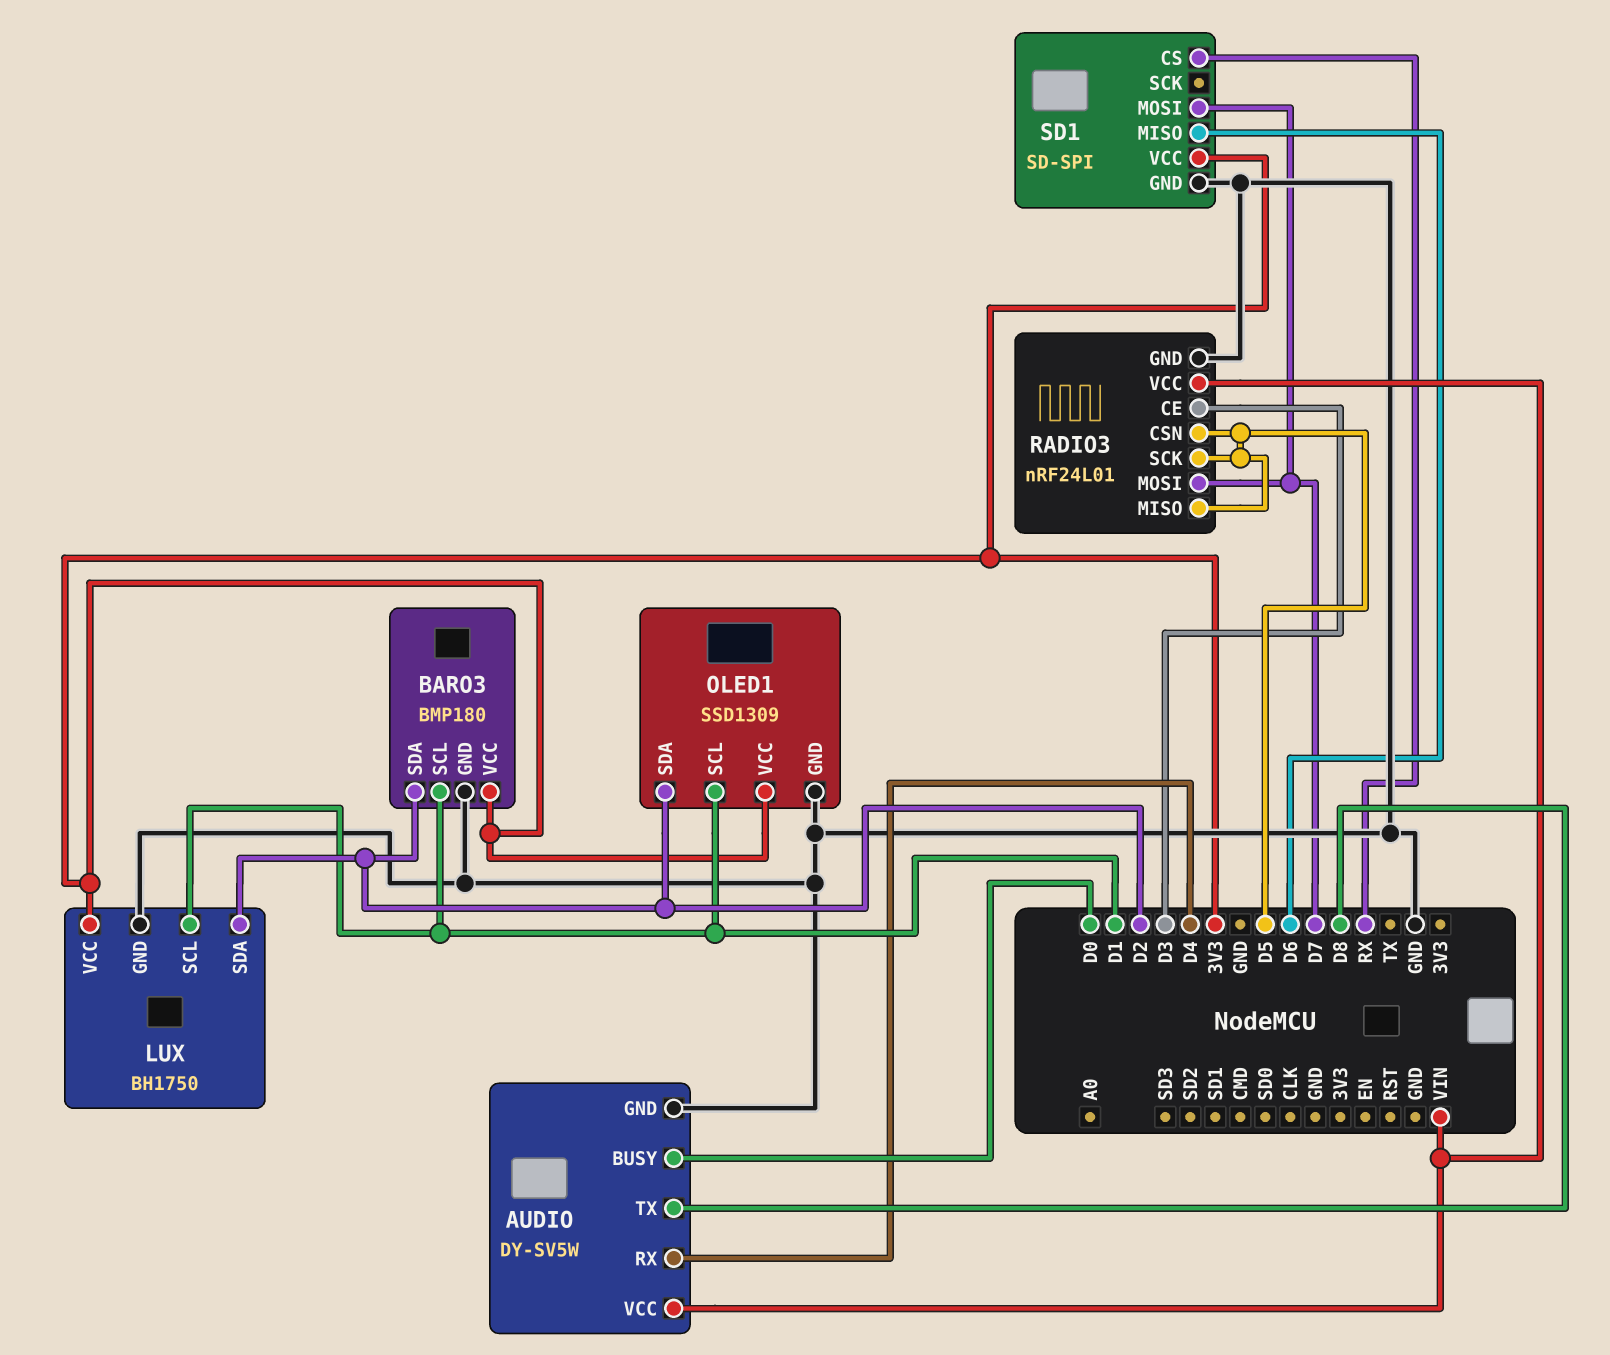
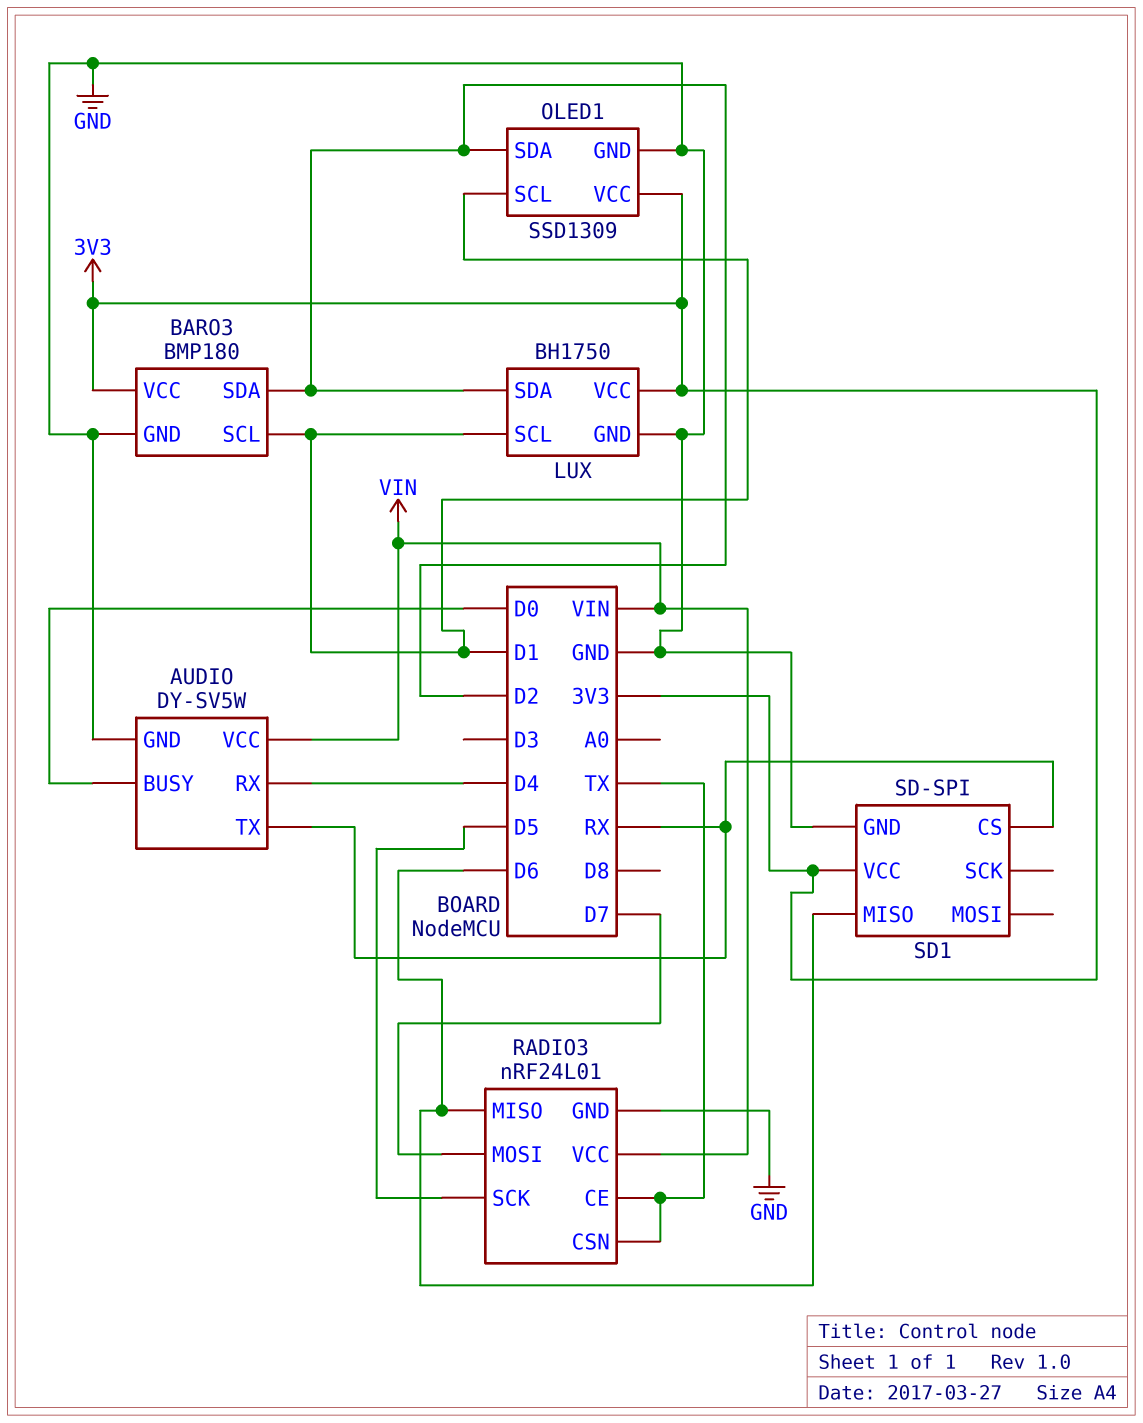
AUDIO pin TX: D8 -> RX
RADIO3 pin CE: D3 -> TX
RADIO3 pin CSN: D5 -> TX
RADIO3 pin MISO: D5 -> D6
SD1 pin MOSI: D7 -> none

